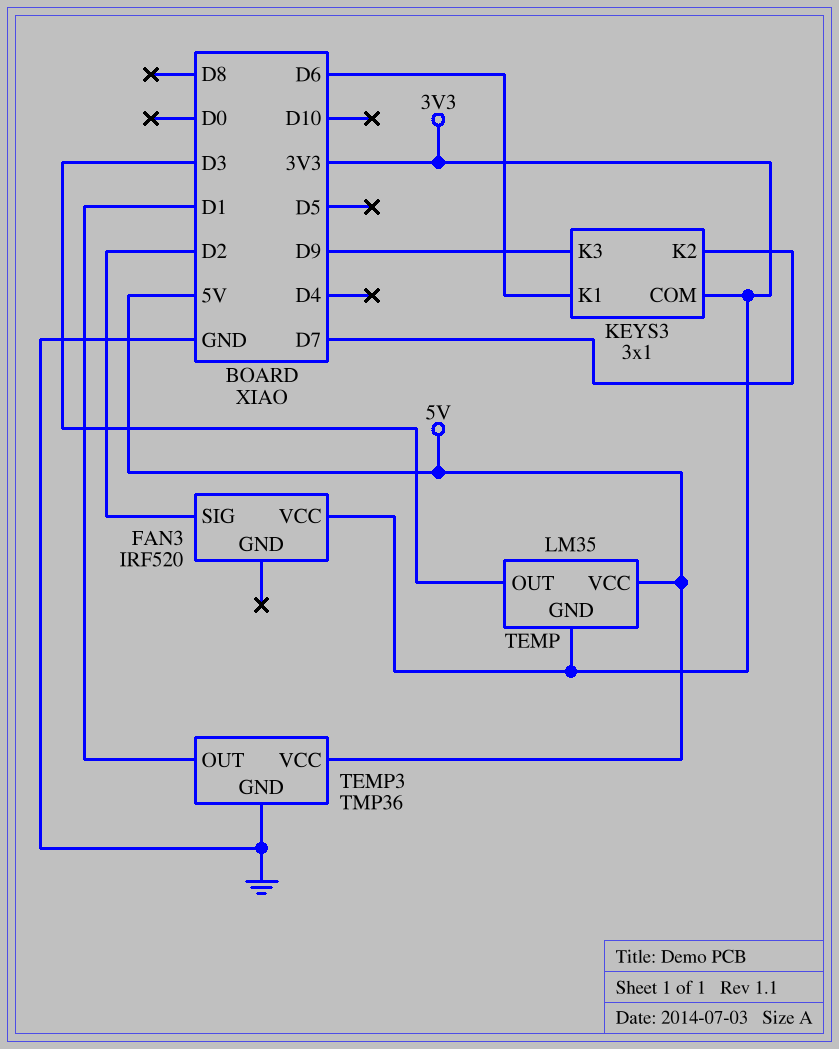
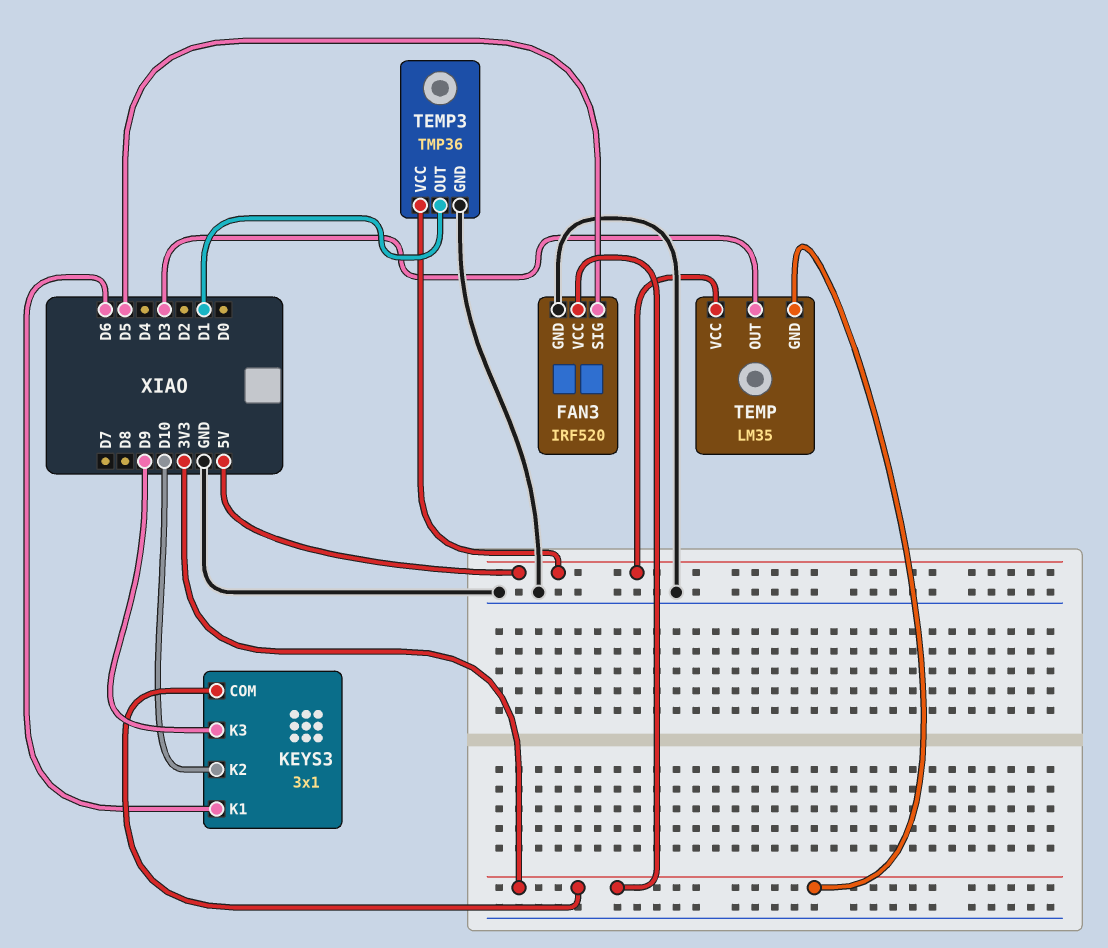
FAN3 pin GND: none -> GND
FAN3 pin SIG: D2 -> D5
KEYS3 pin K2: D7 -> D10

